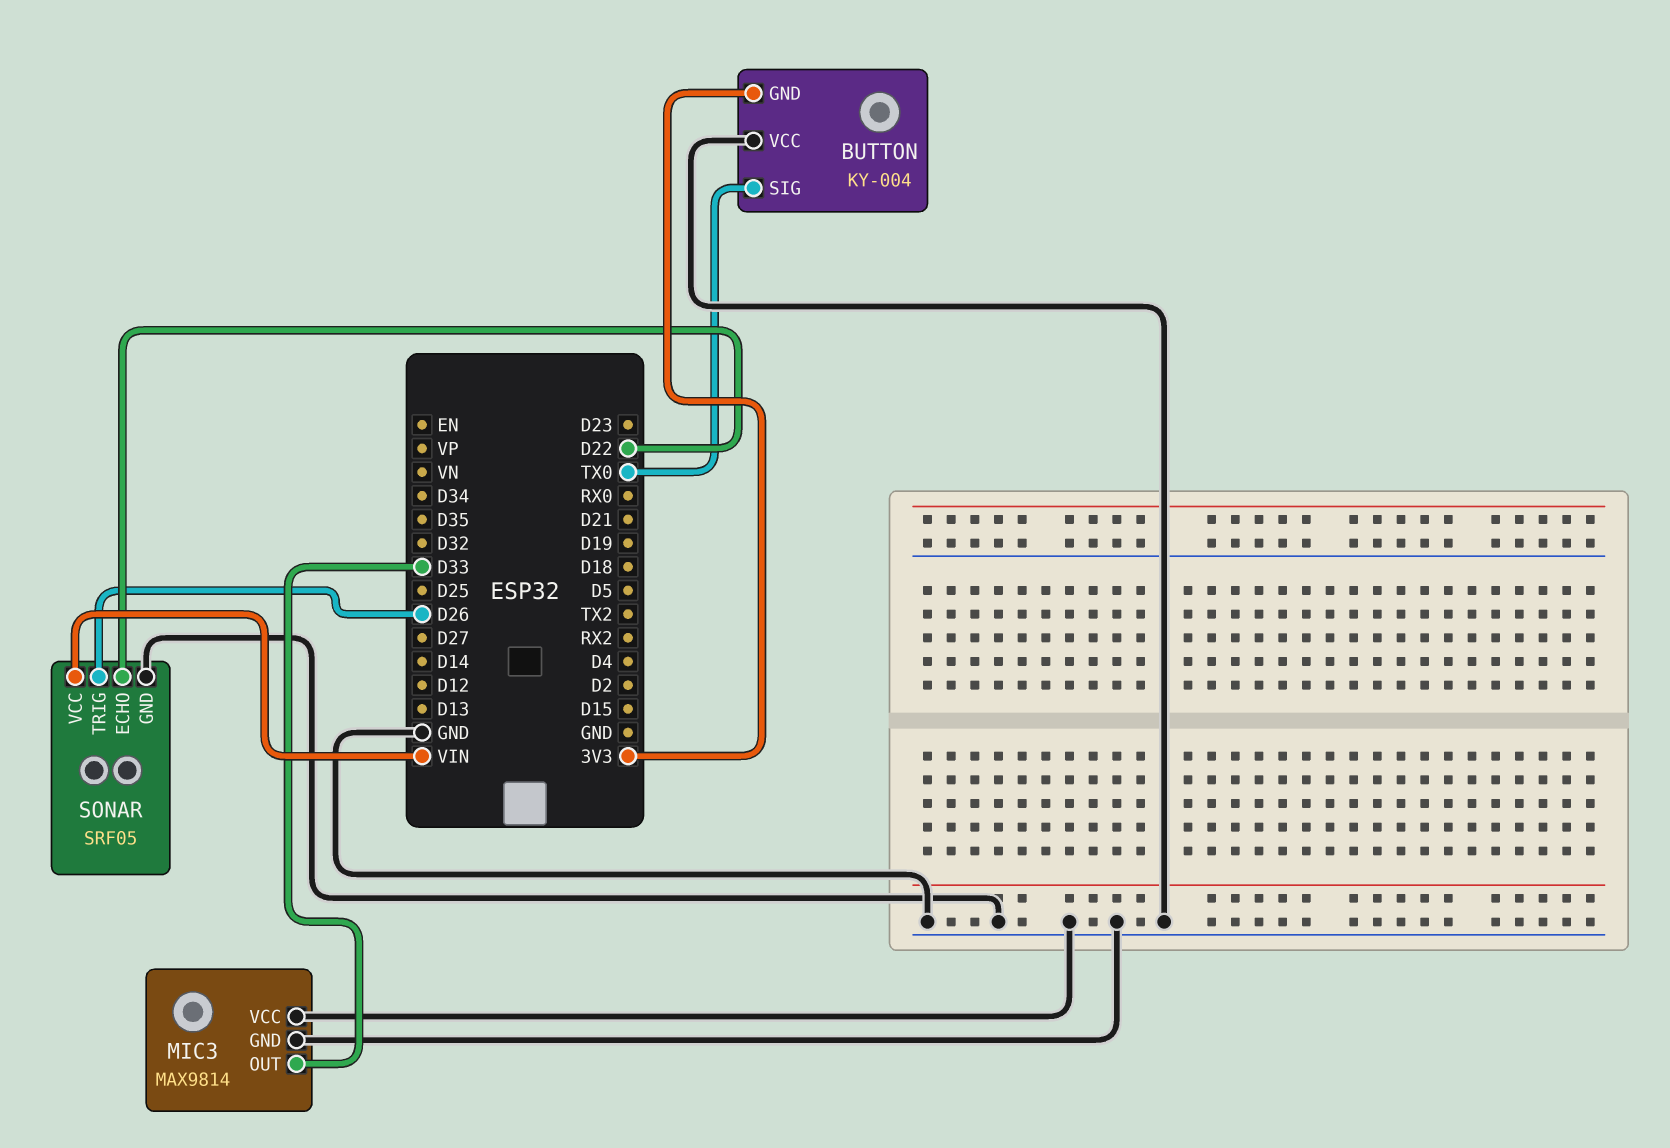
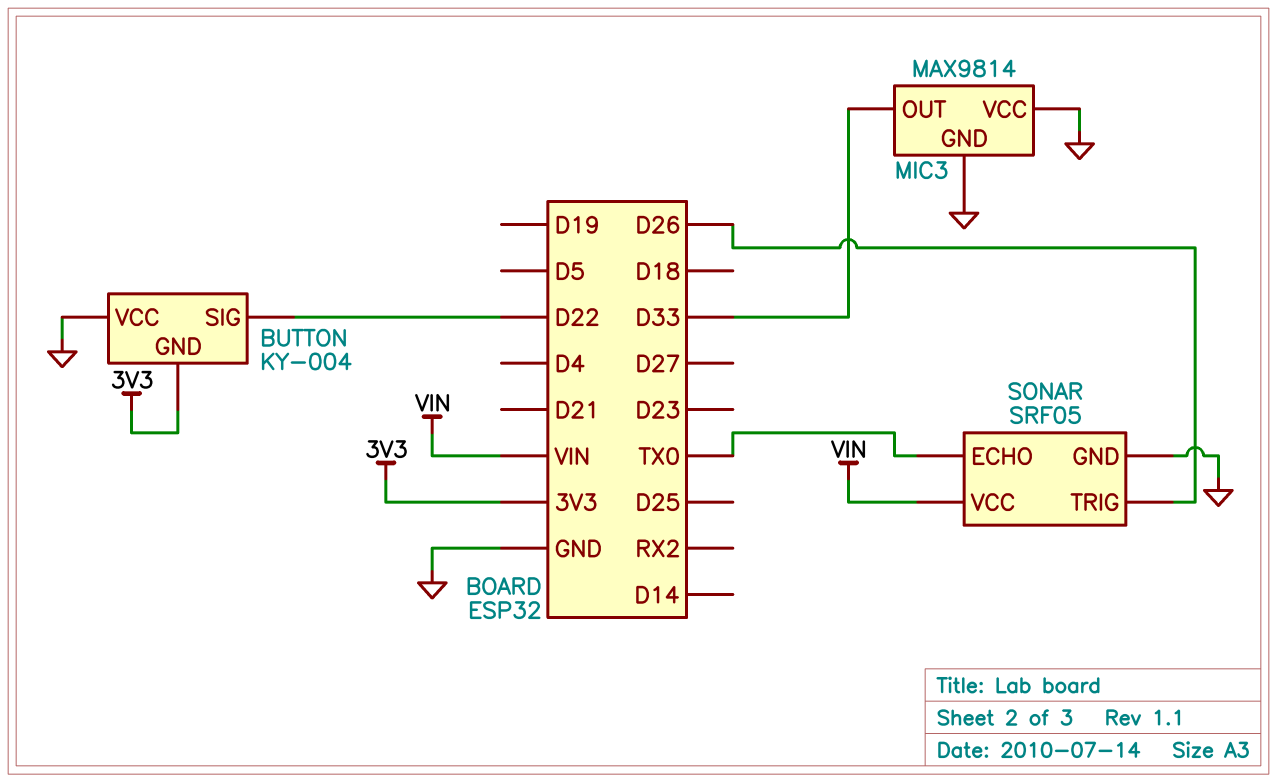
BUTTON pin SIG: TX0 -> D22
SONAR pin ECHO: D22 -> TX0

